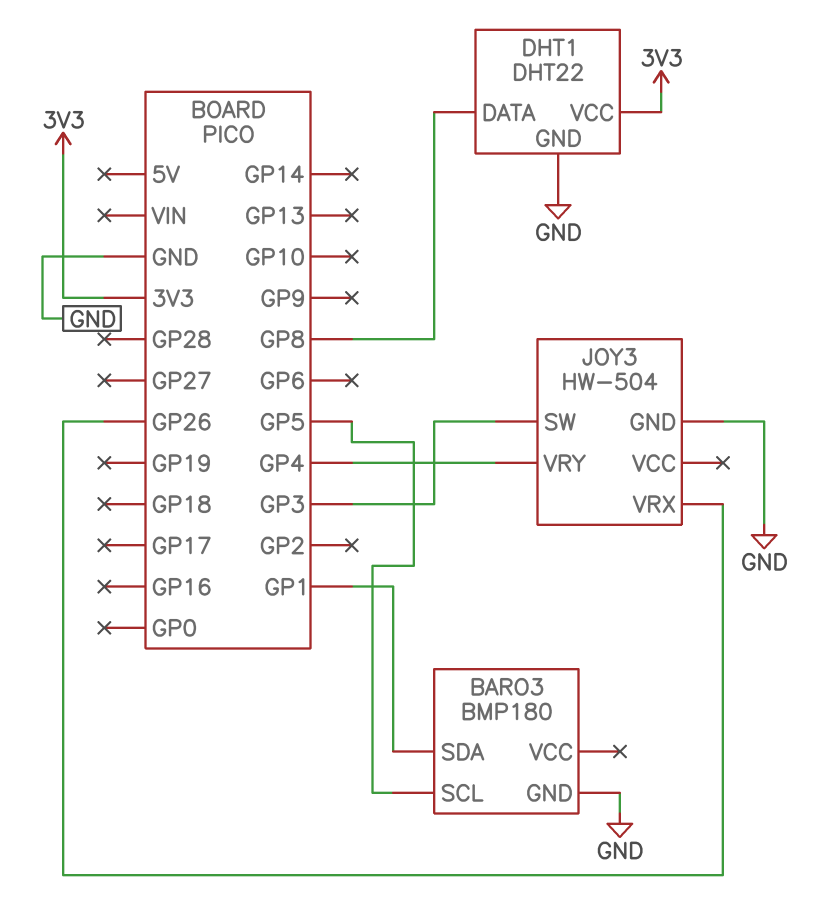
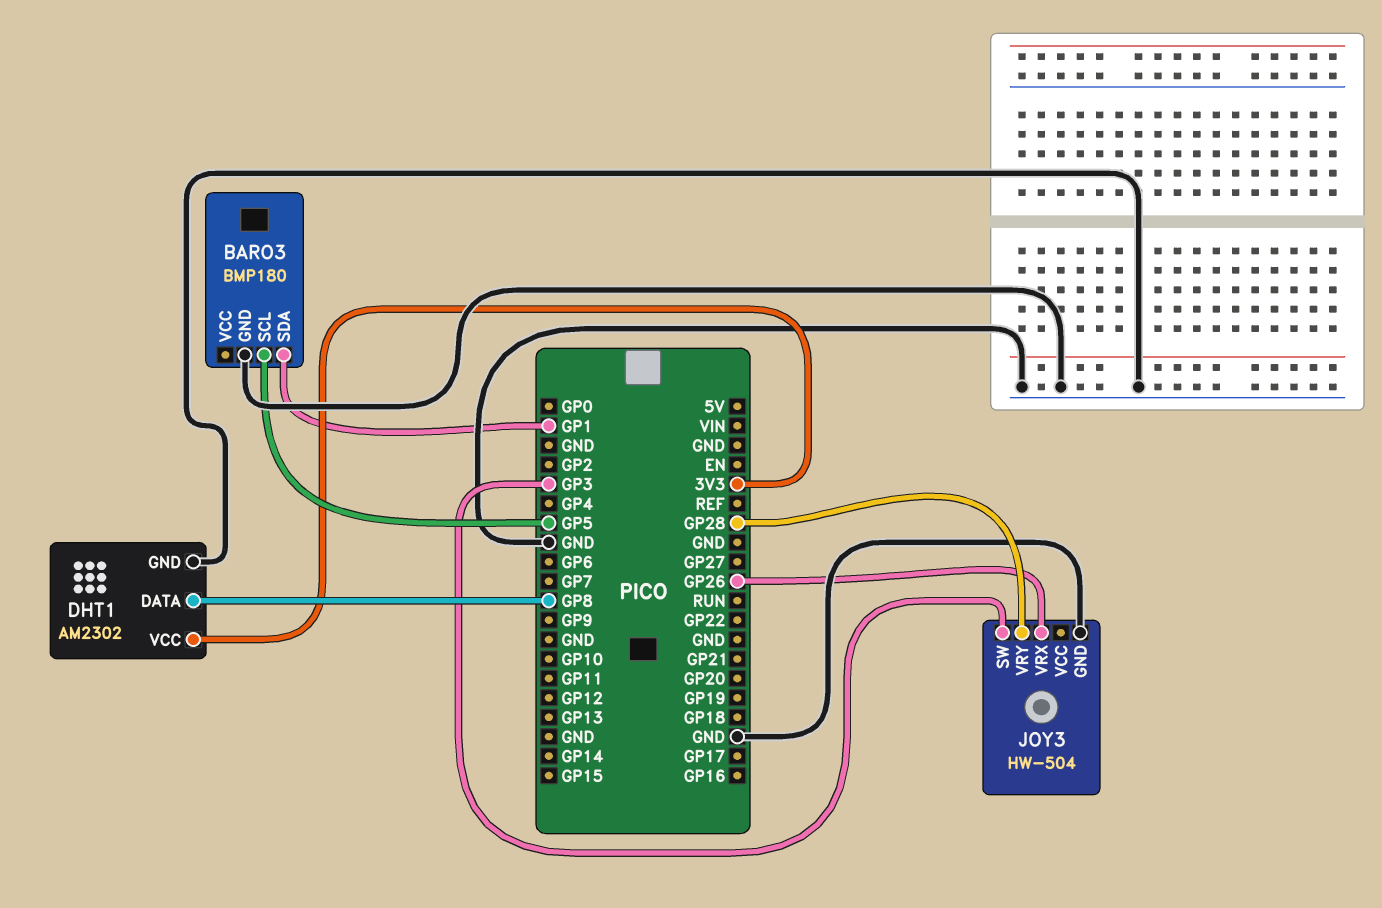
DHT1: DHT22 -> AM2302
JOY3 pin VRY: GP4 -> GP28

